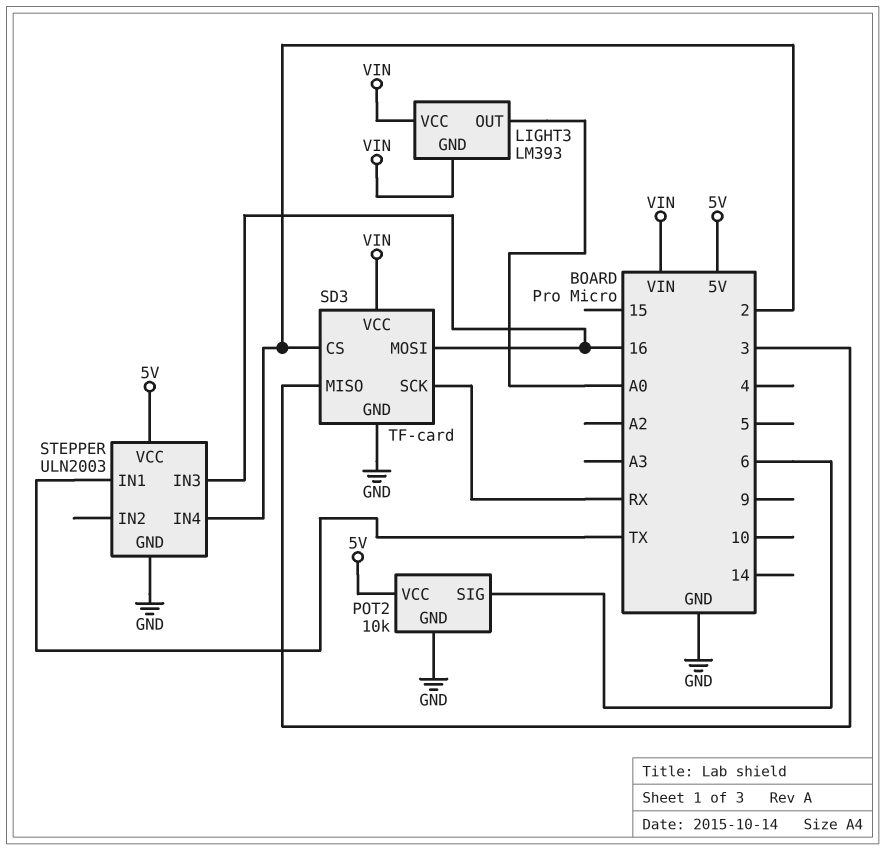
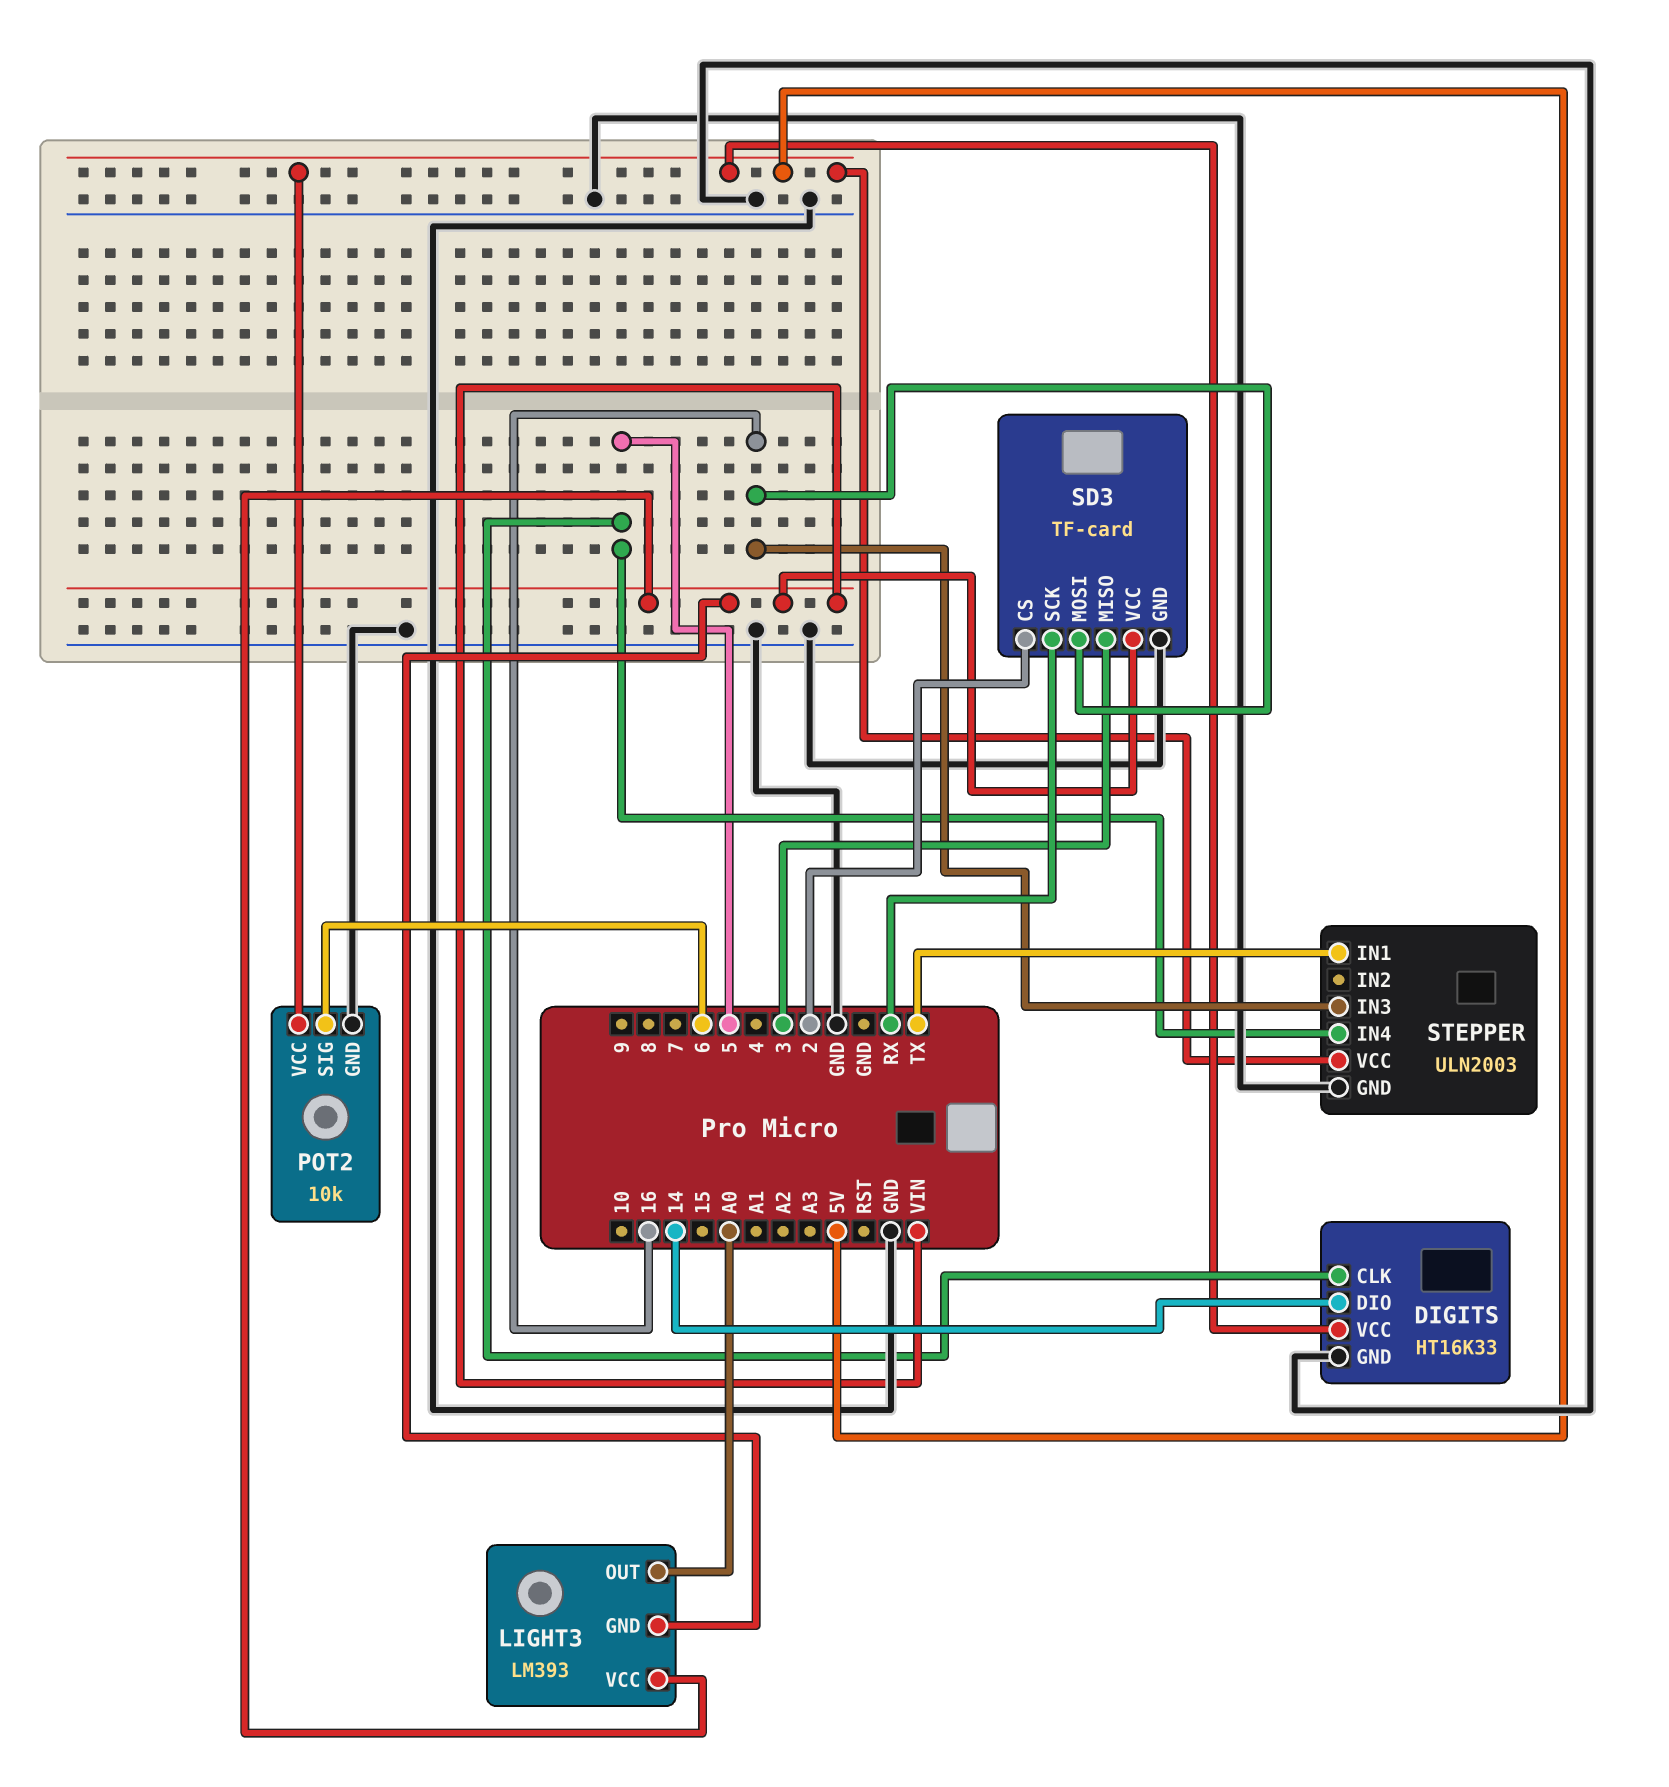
DIGITS: none -> HT16K33
DIGITS pin CLK: none -> 5
DIGITS pin DIO: none -> 14
DIGITS pin GND: none -> GND
DIGITS pin VCC: none -> 5V
STEPPER pin IN4: 2 -> 5

